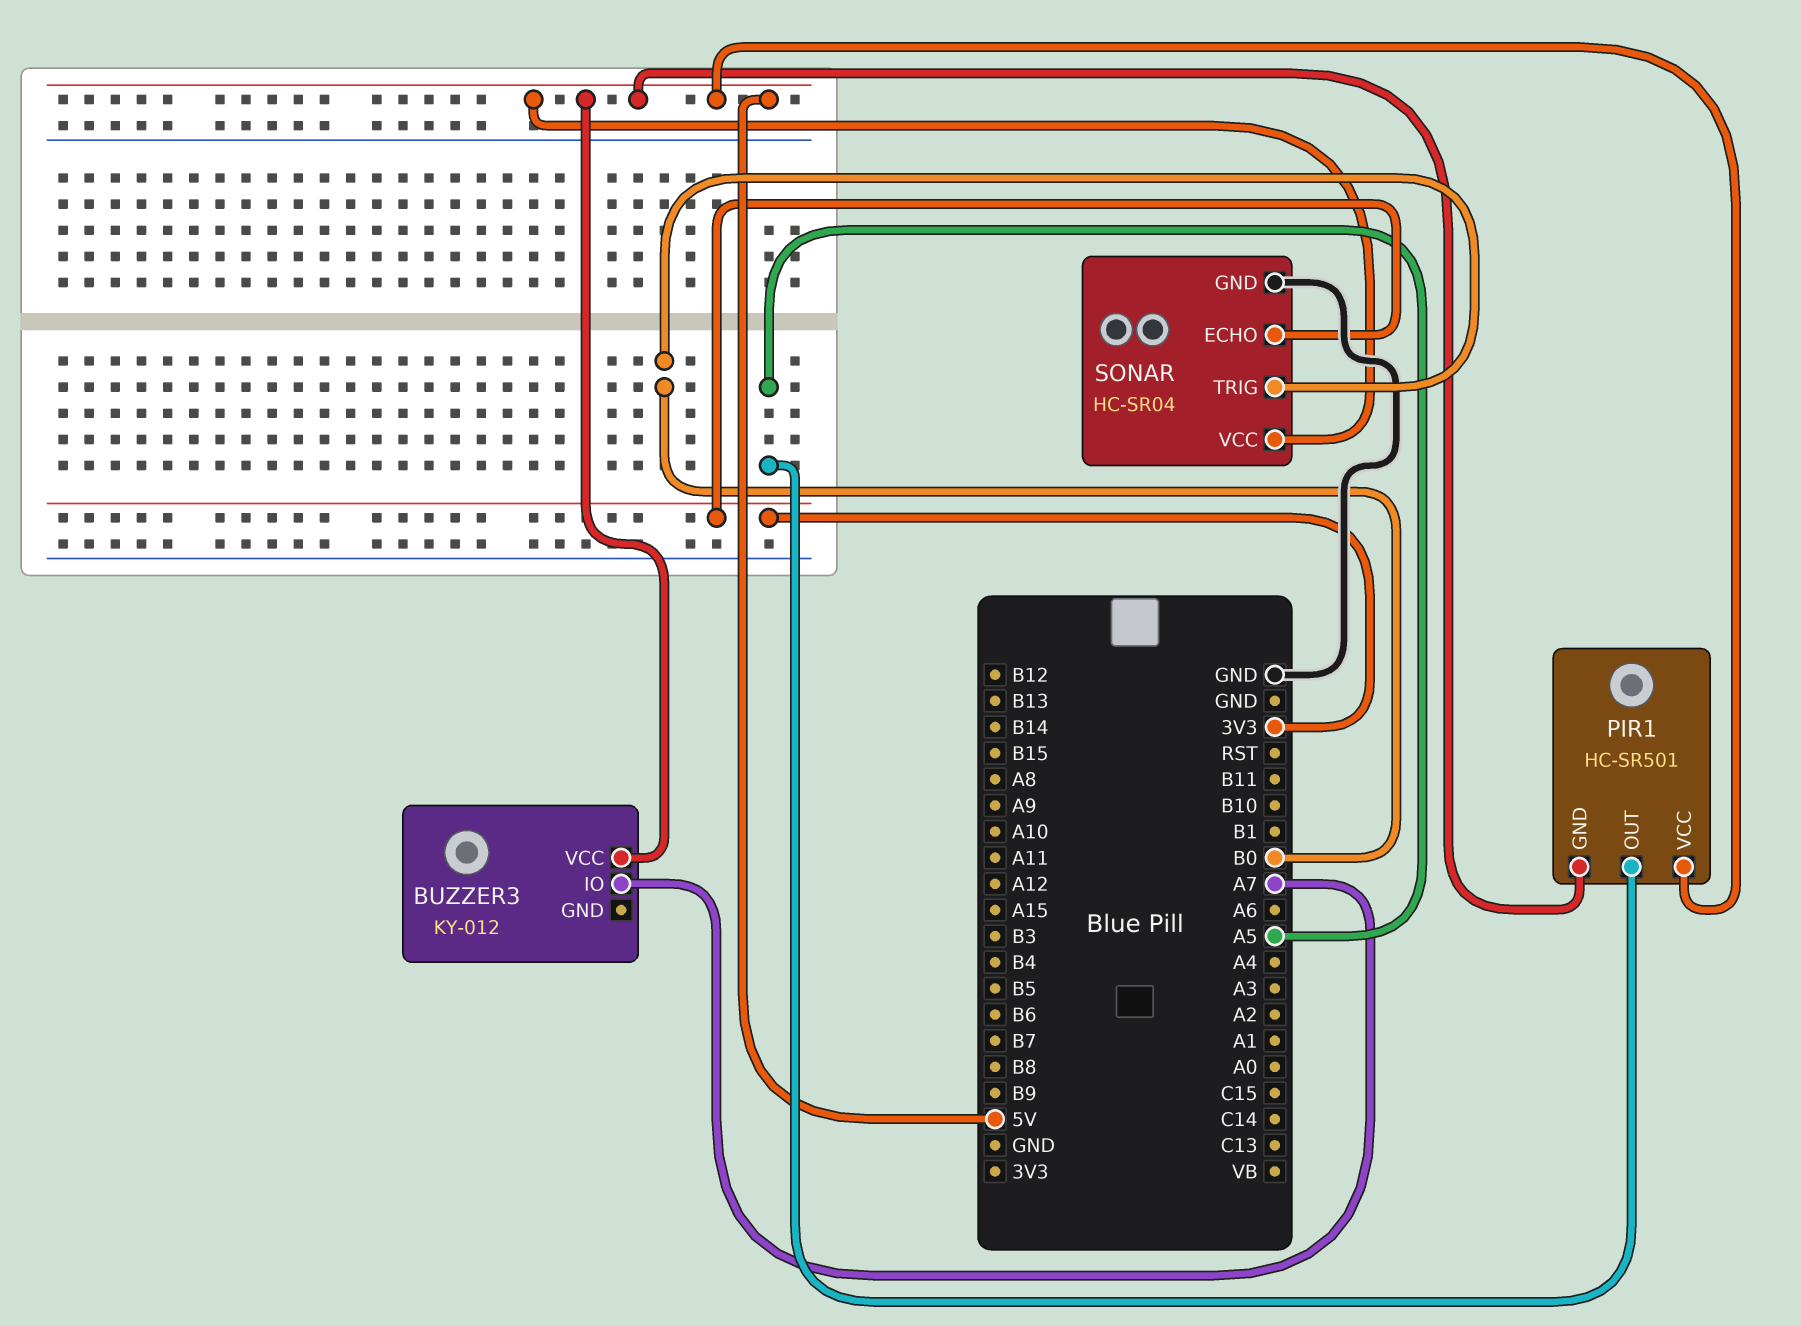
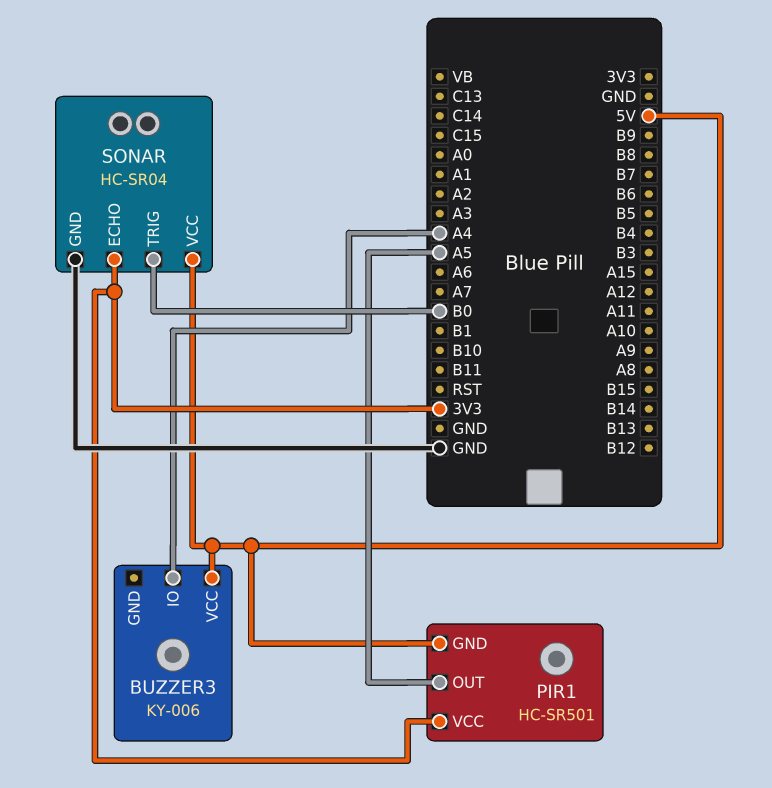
BUZZER3: KY-012 -> KY-006
BUZZER3 pin IO: A7 -> A4
PIR1 pin VCC: 5V -> 3V3

